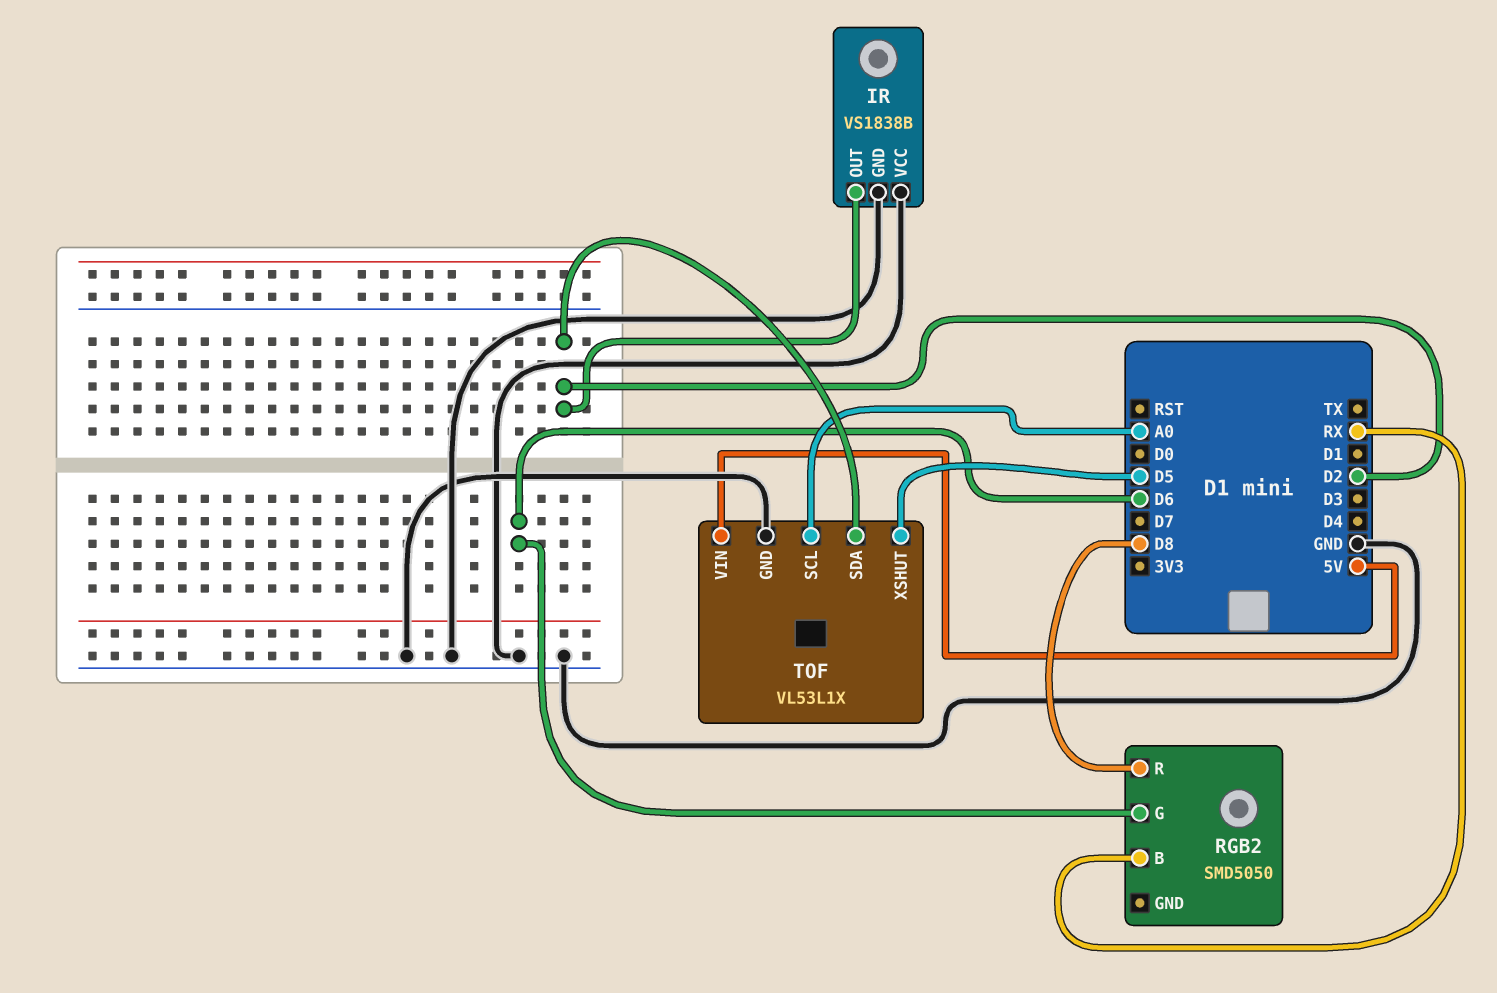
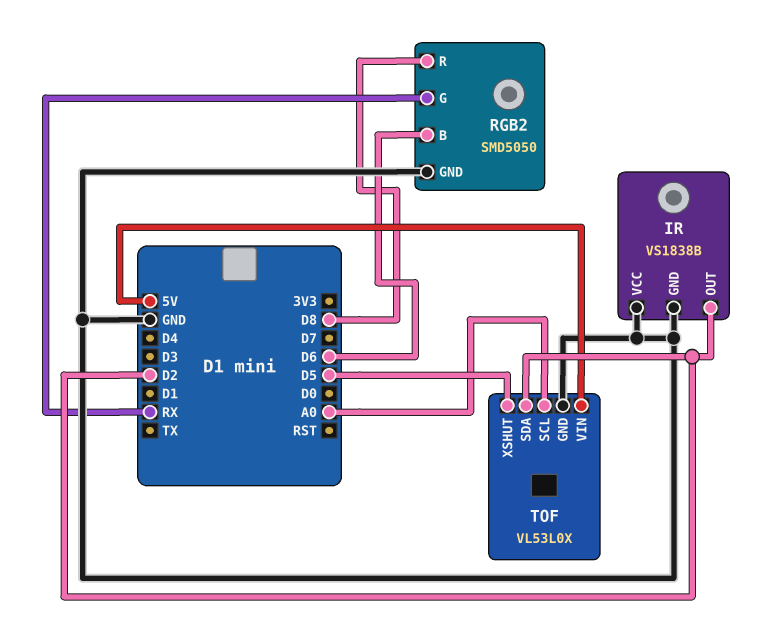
RGB2 pin B: RX -> D6
RGB2 pin G: D6 -> RX
RGB2 pin GND: none -> GND
TOF: VL53L1X -> VL53L0X

